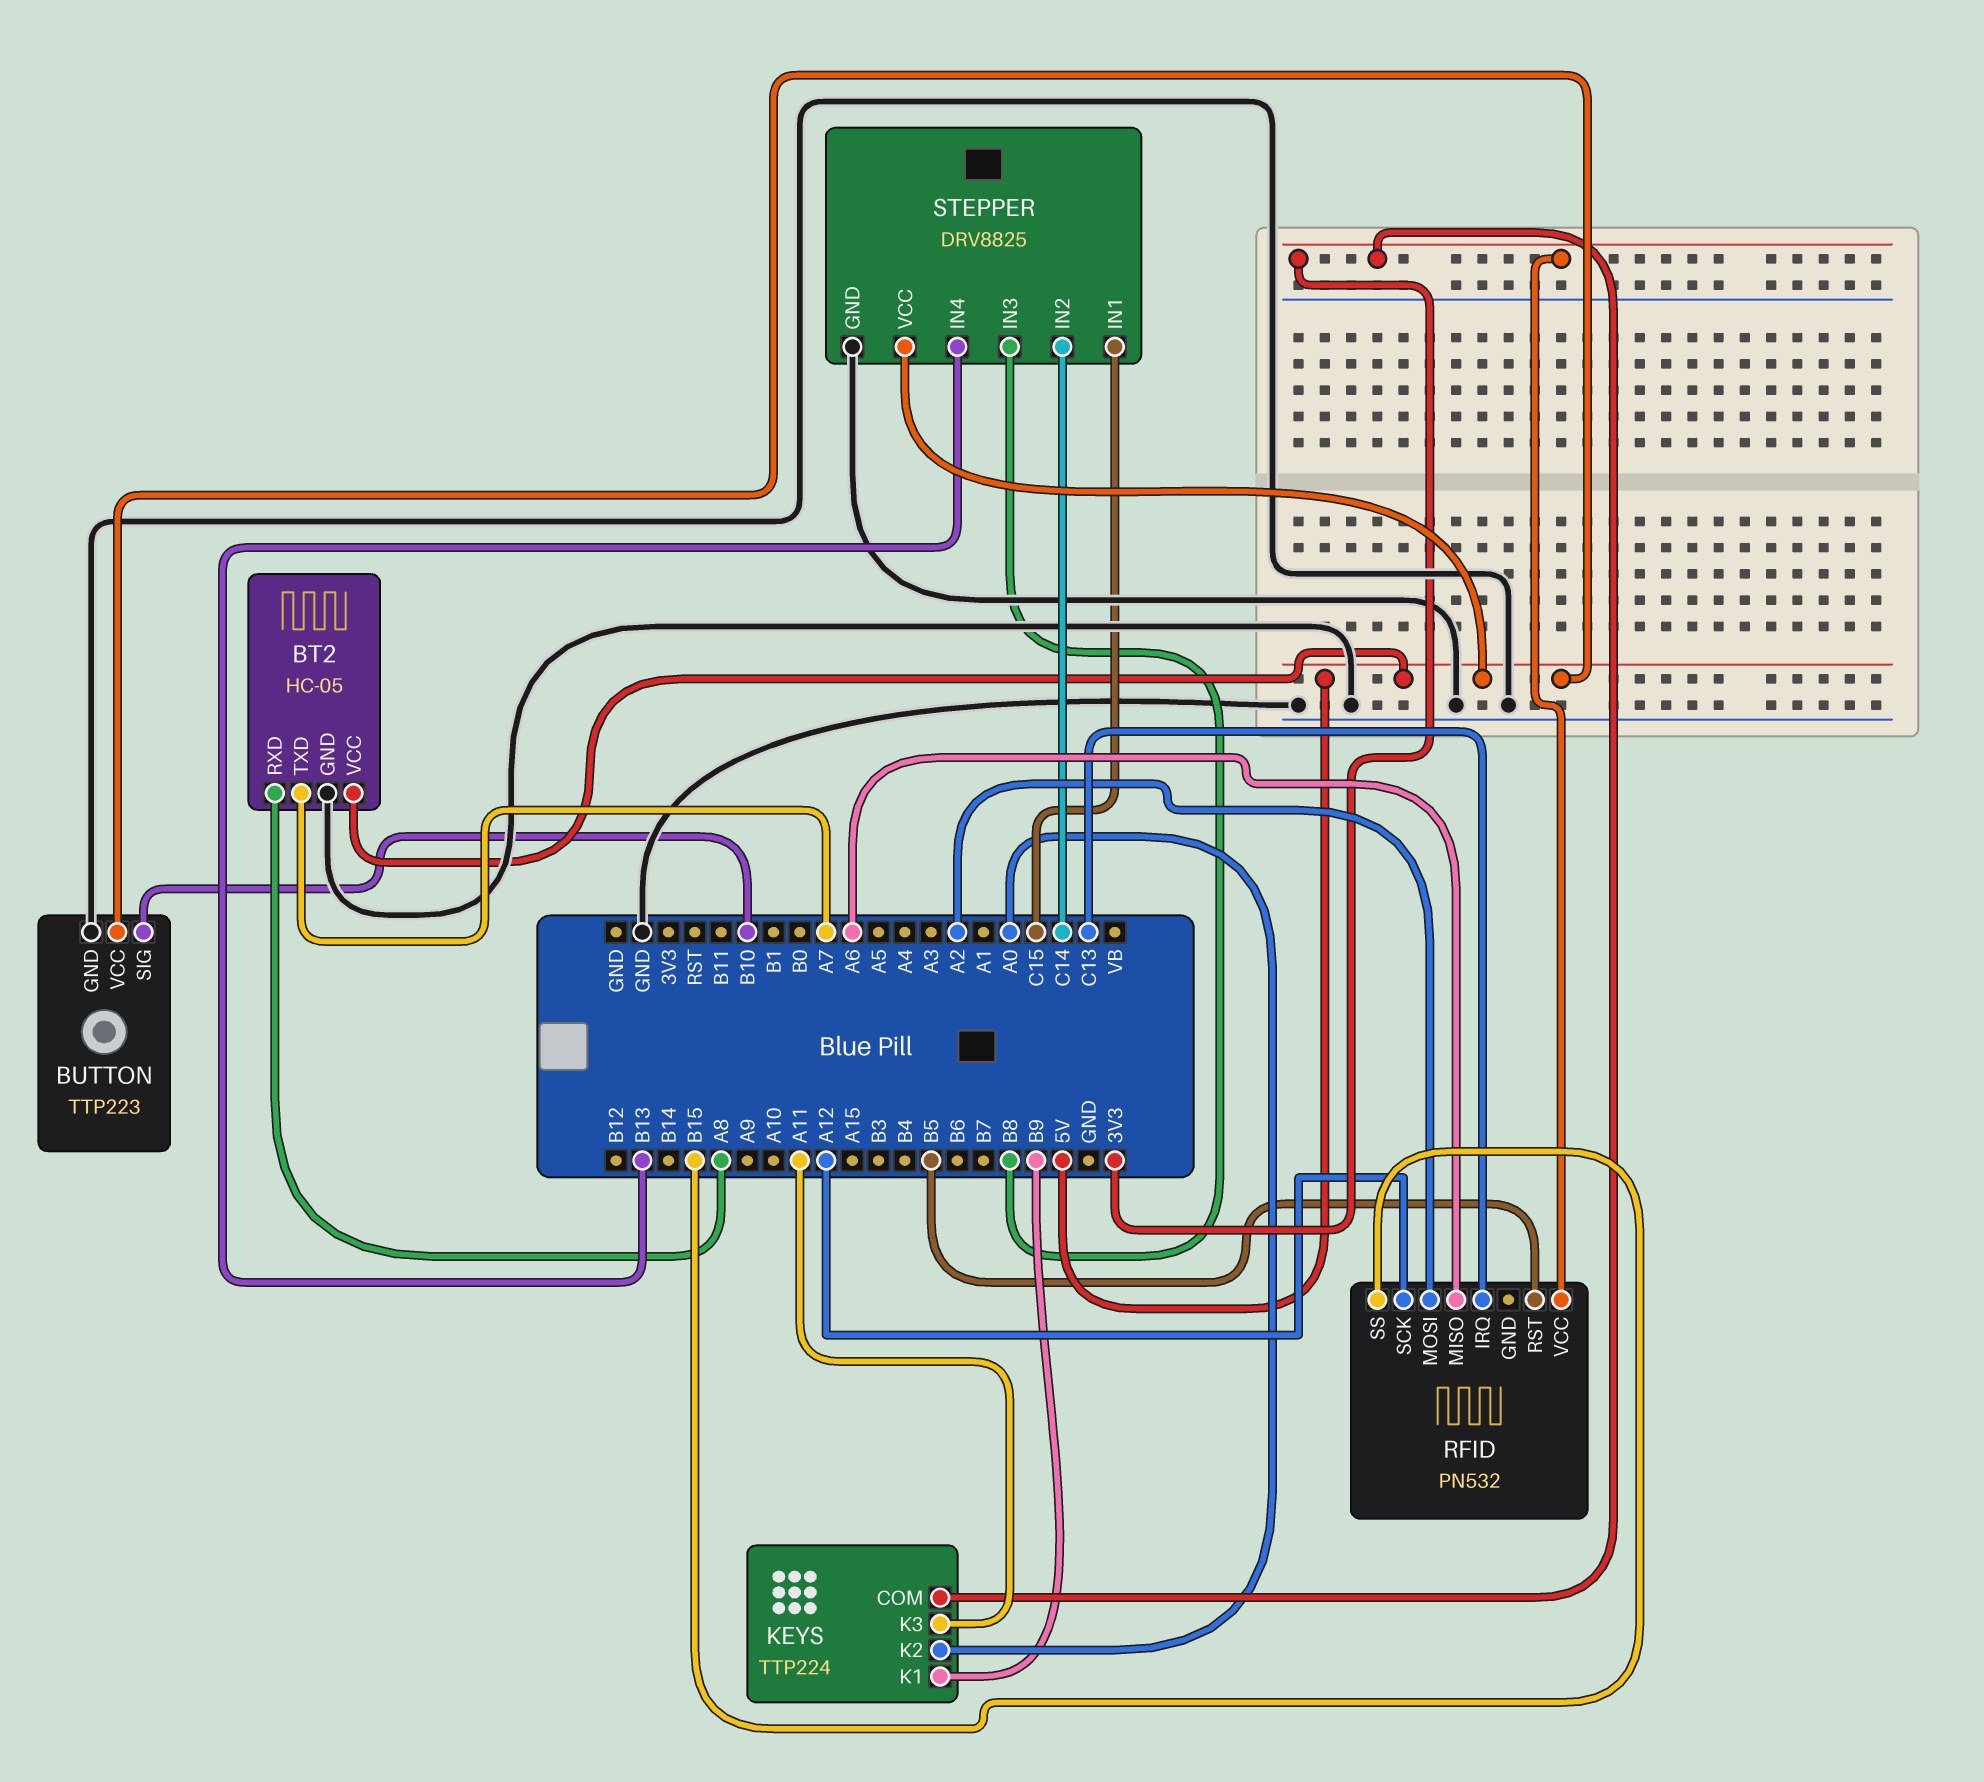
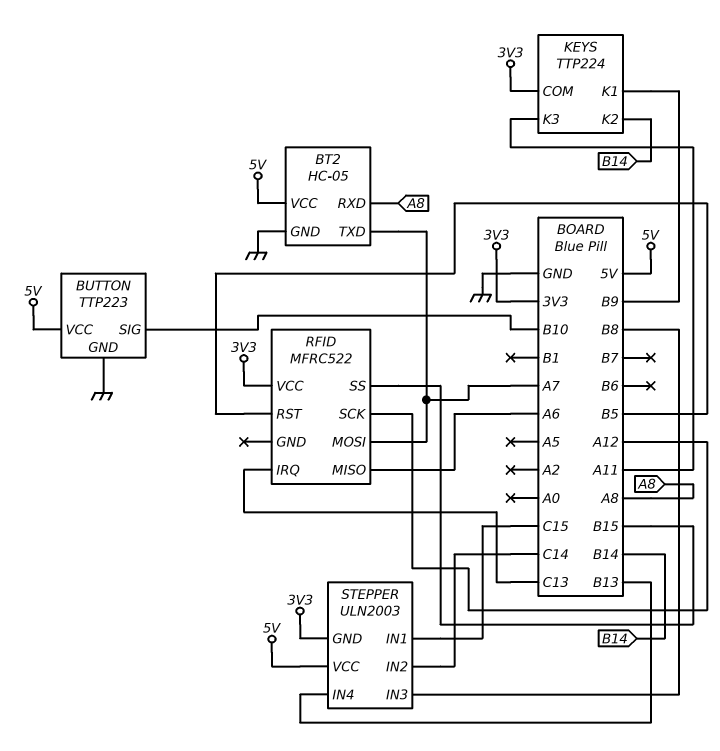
KEYS pin K2: A0 -> B14
RFID: PN532 -> MFRC522
RFID pin MOSI: A2 -> A7
STEPPER: DRV8825 -> ULN2003
STEPPER pin GND: GND -> 3V3

